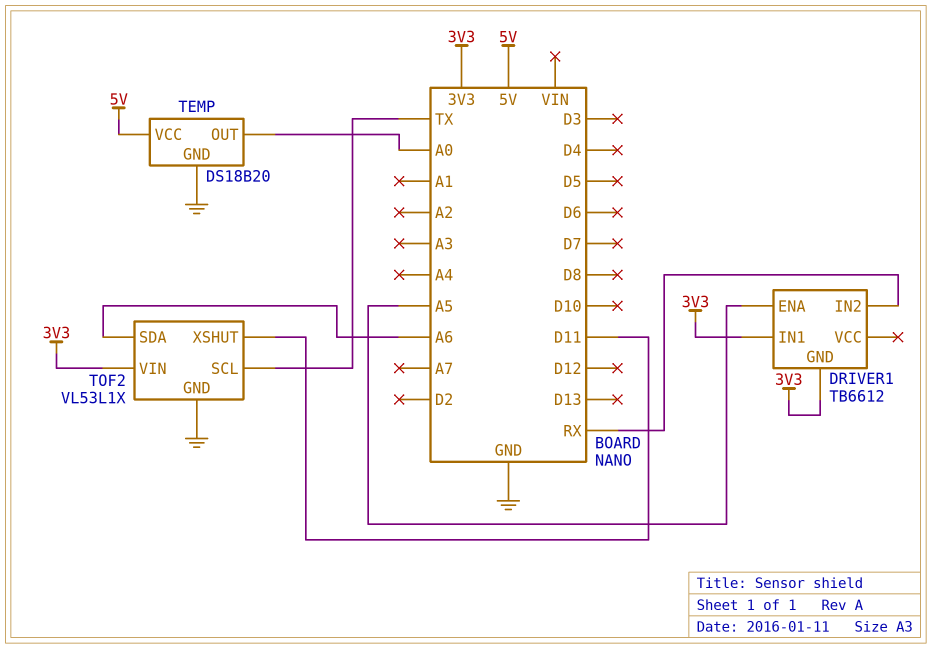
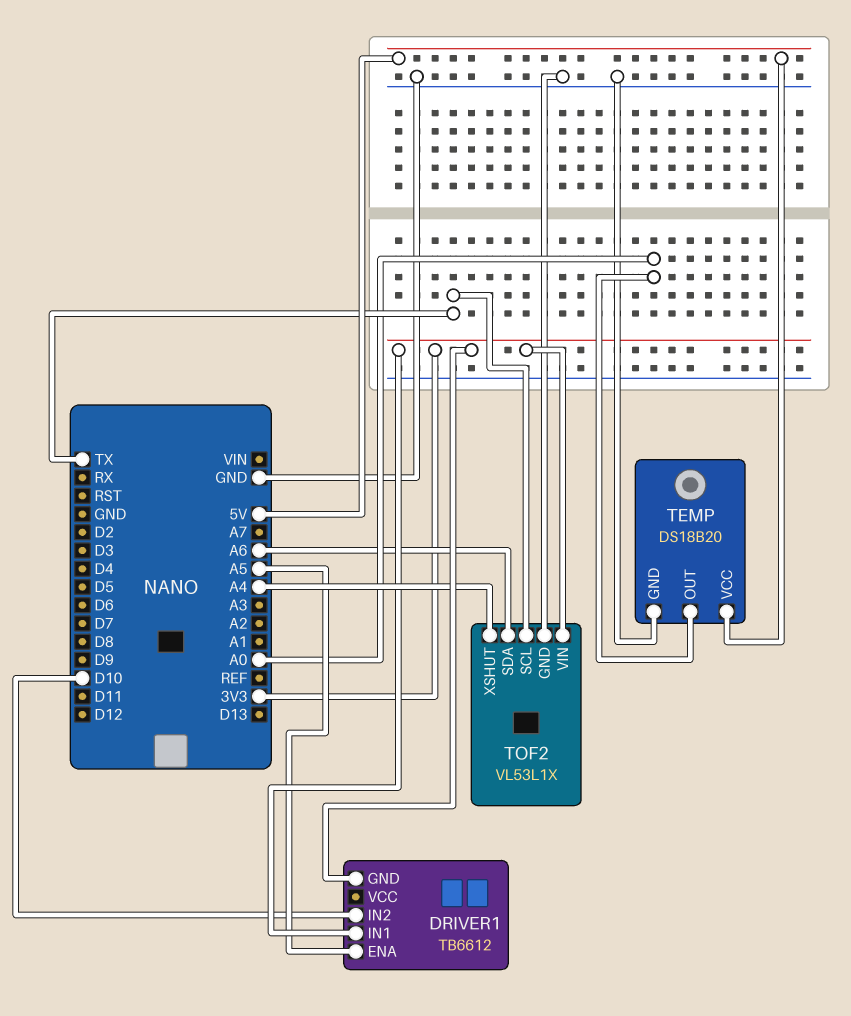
DRIVER1 pin IN2: RX -> D10
TOF2 pin XSHUT: D11 -> A4

